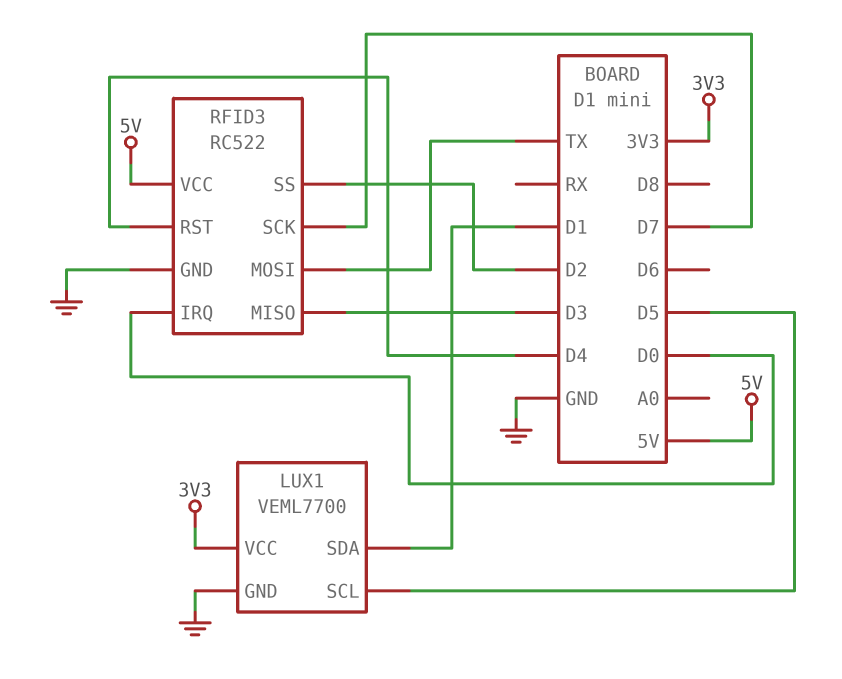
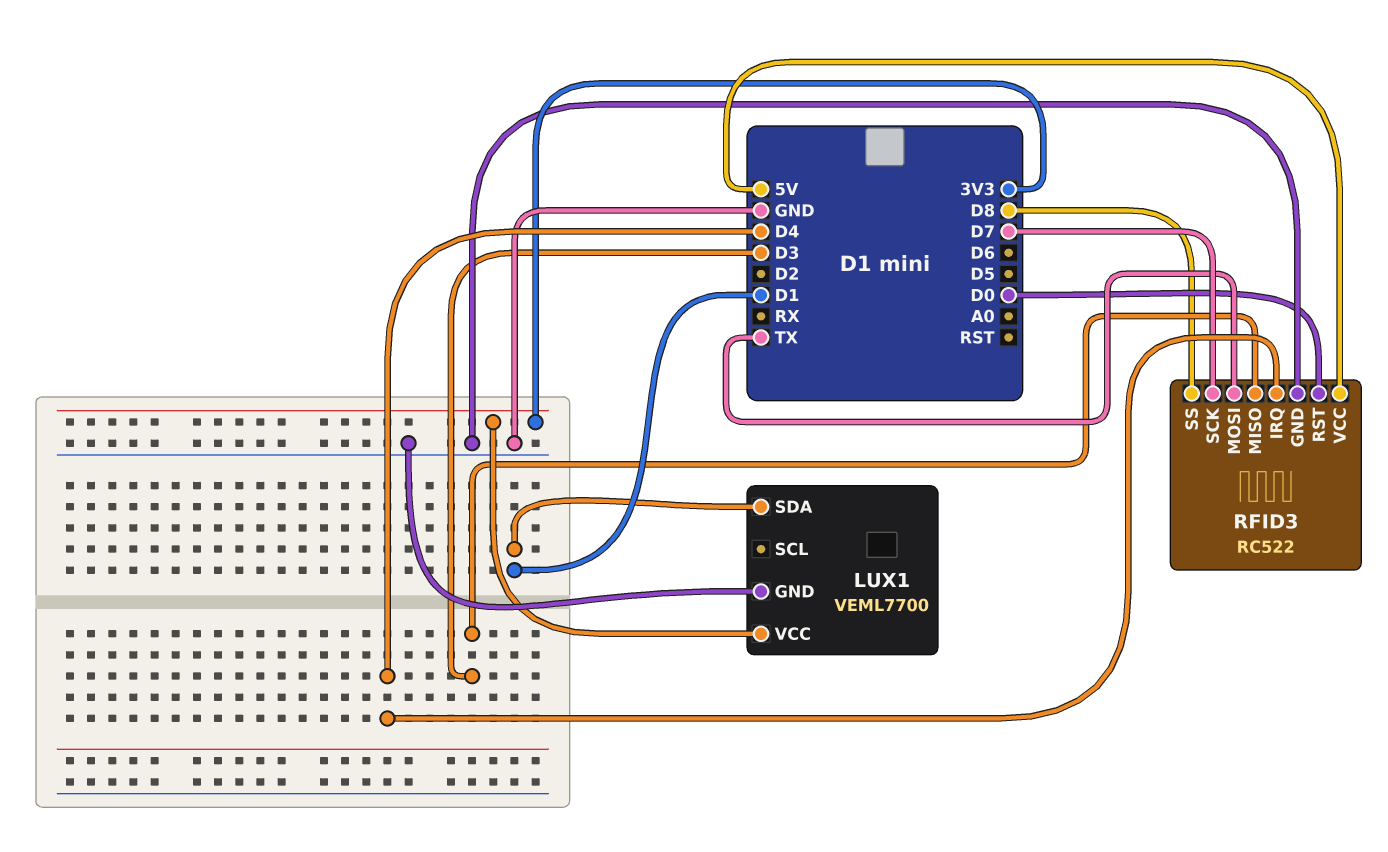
LUX1 pin SCL: D5 -> none
RFID3 pin IRQ: D0 -> D4
RFID3 pin RST: D4 -> D0
RFID3 pin SS: D2 -> D8

